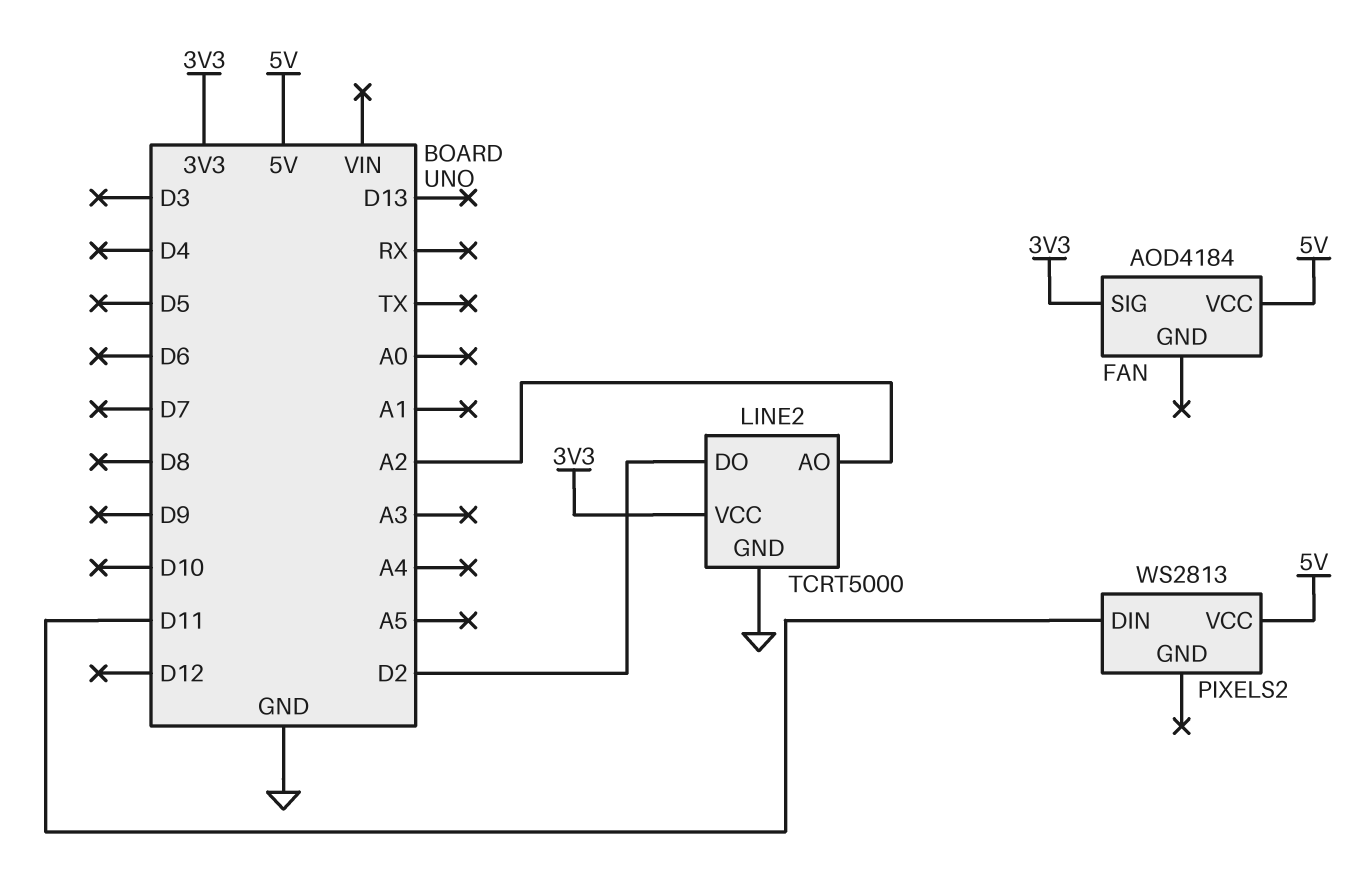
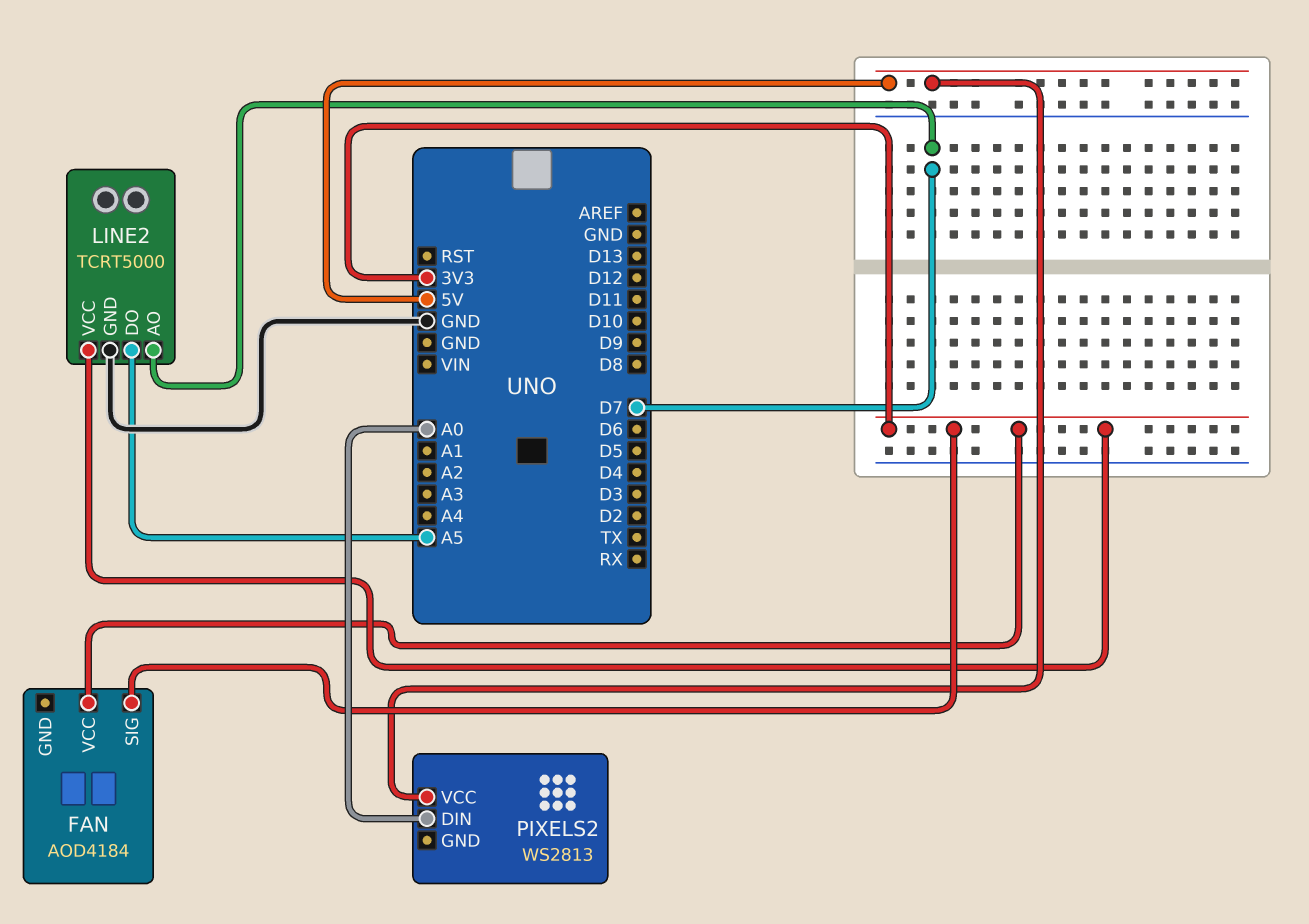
FAN pin VCC: 5V -> 3V3
LINE2 pin AO: A2 -> D7
LINE2 pin DO: D2 -> A5
PIXELS2 pin DIN: D11 -> A0

